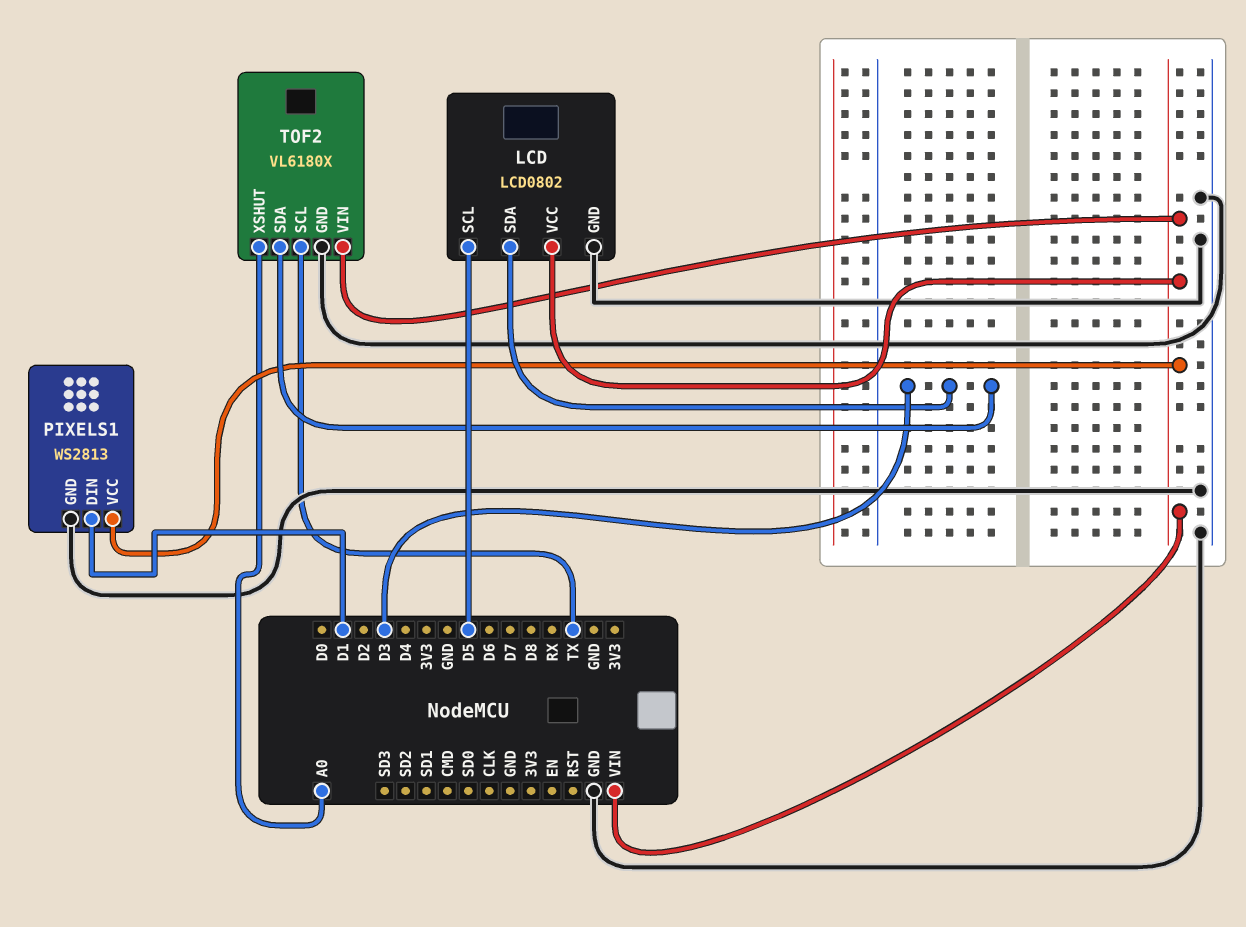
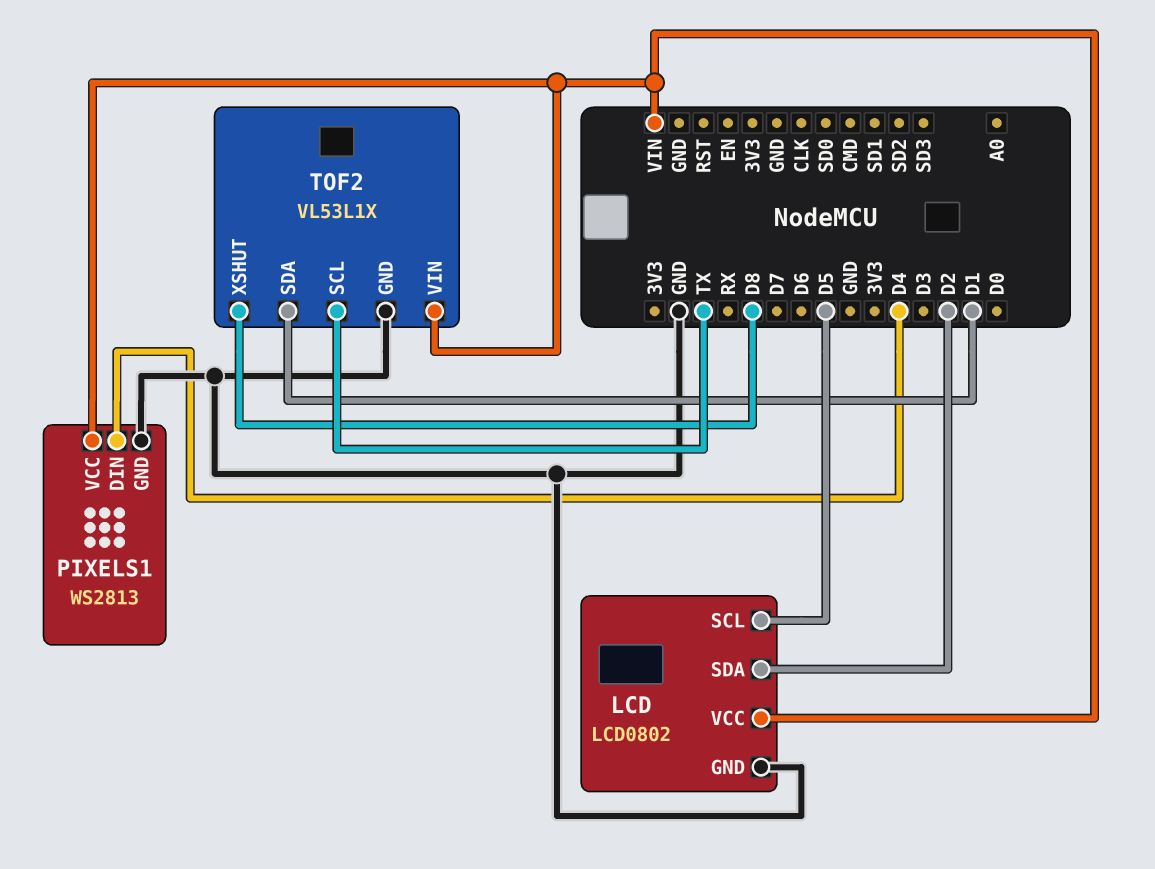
LCD pin SDA: D3 -> D2
PIXELS1 pin DIN: D1 -> D4
TOF2: VL6180X -> VL53L1X
TOF2 pin SDA: D3 -> D1
TOF2 pin XSHUT: A0 -> D8

